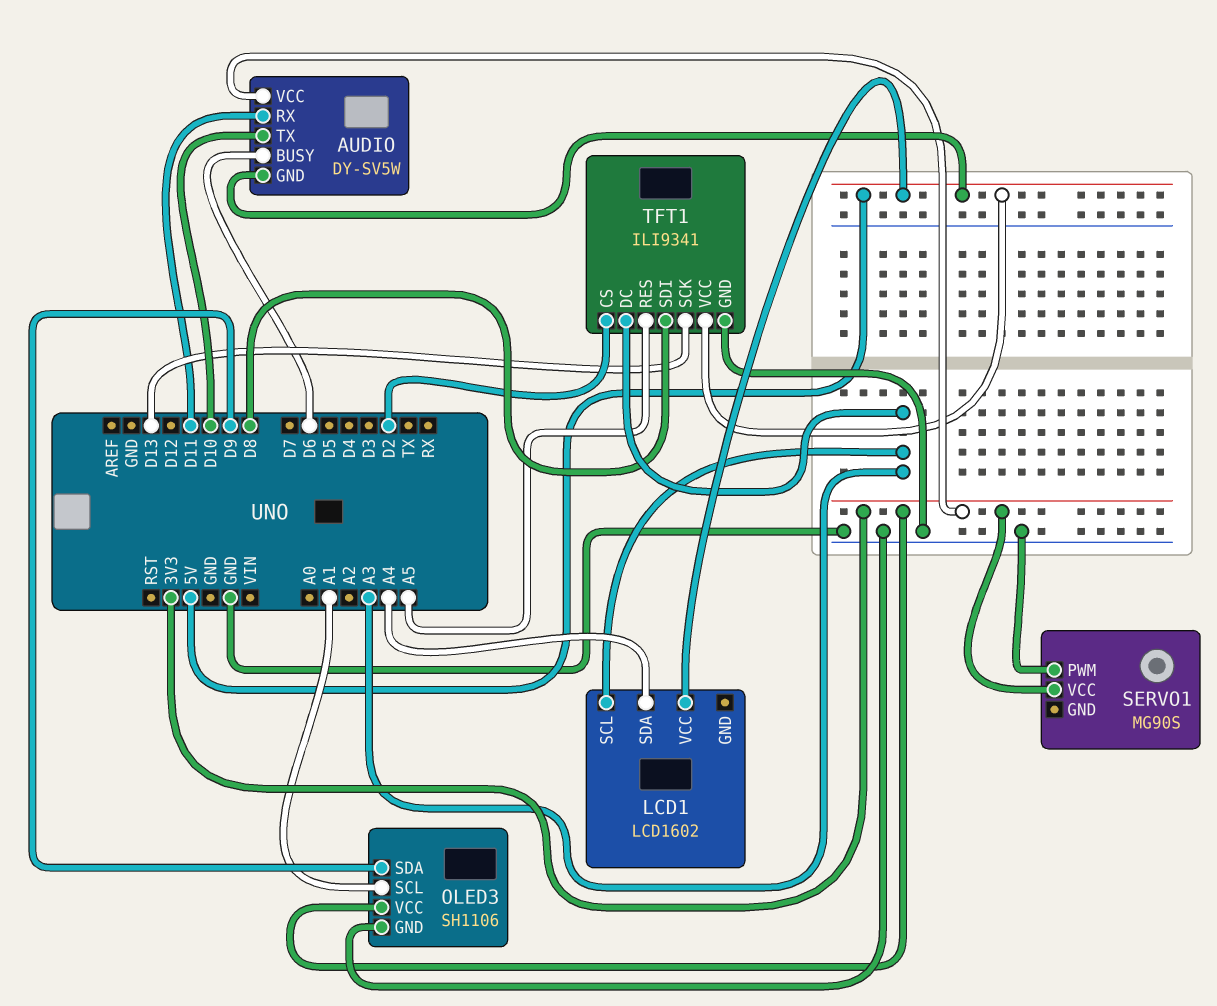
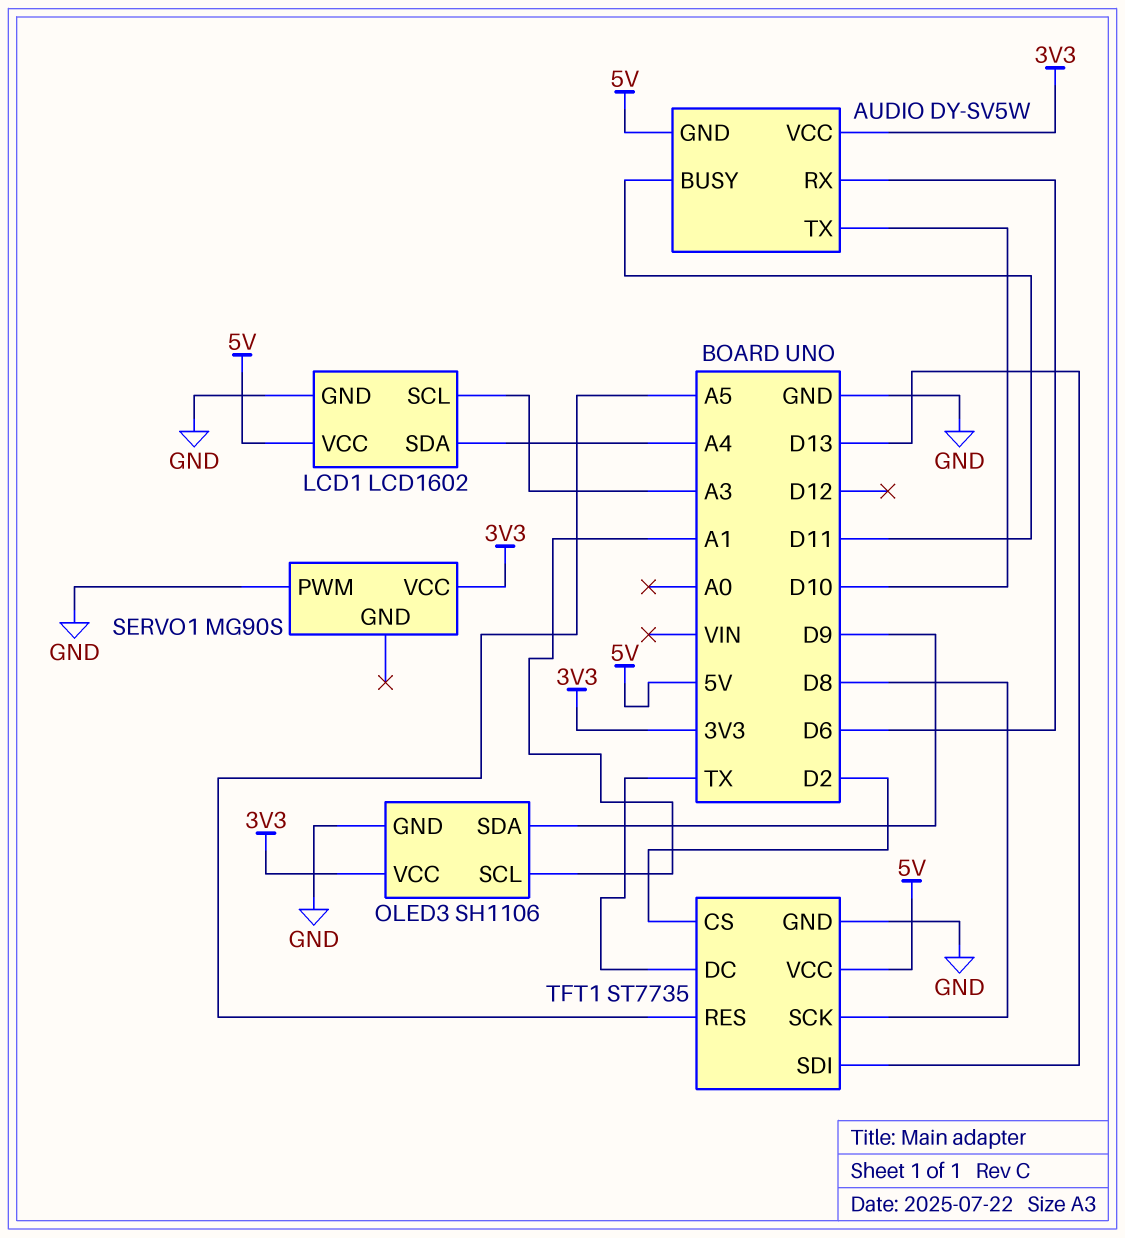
AUDIO pin BUSY: D6 -> D11
AUDIO pin RX: D11 -> D6
LCD1 pin GND: none -> GND
TFT1: ILI9341 -> ST7735
TFT1 pin DC: A3 -> TX
TFT1 pin SCK: D13 -> D8
TFT1 pin SDI: D8 -> D13

